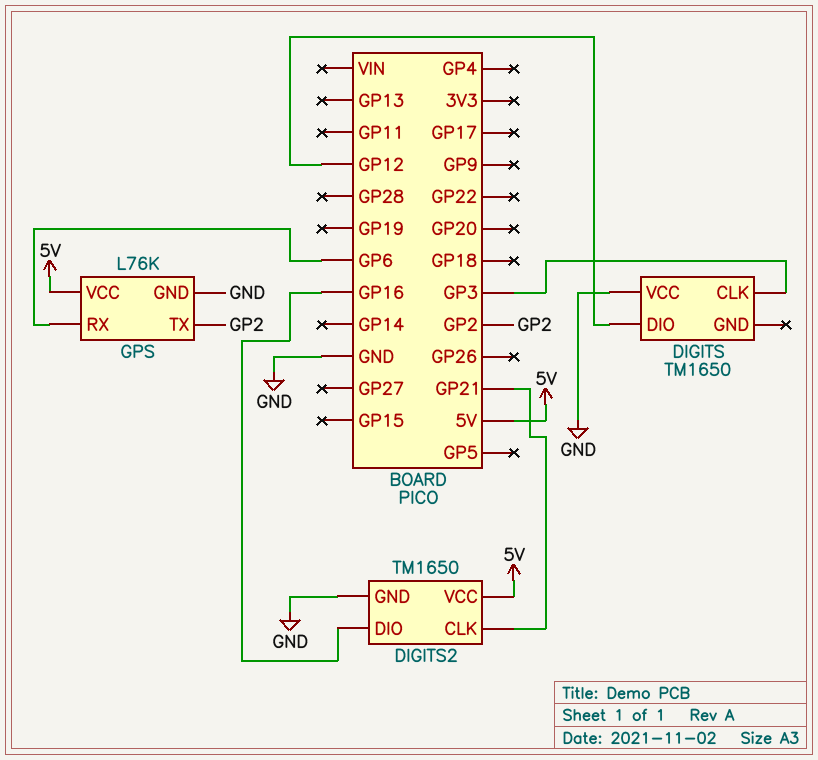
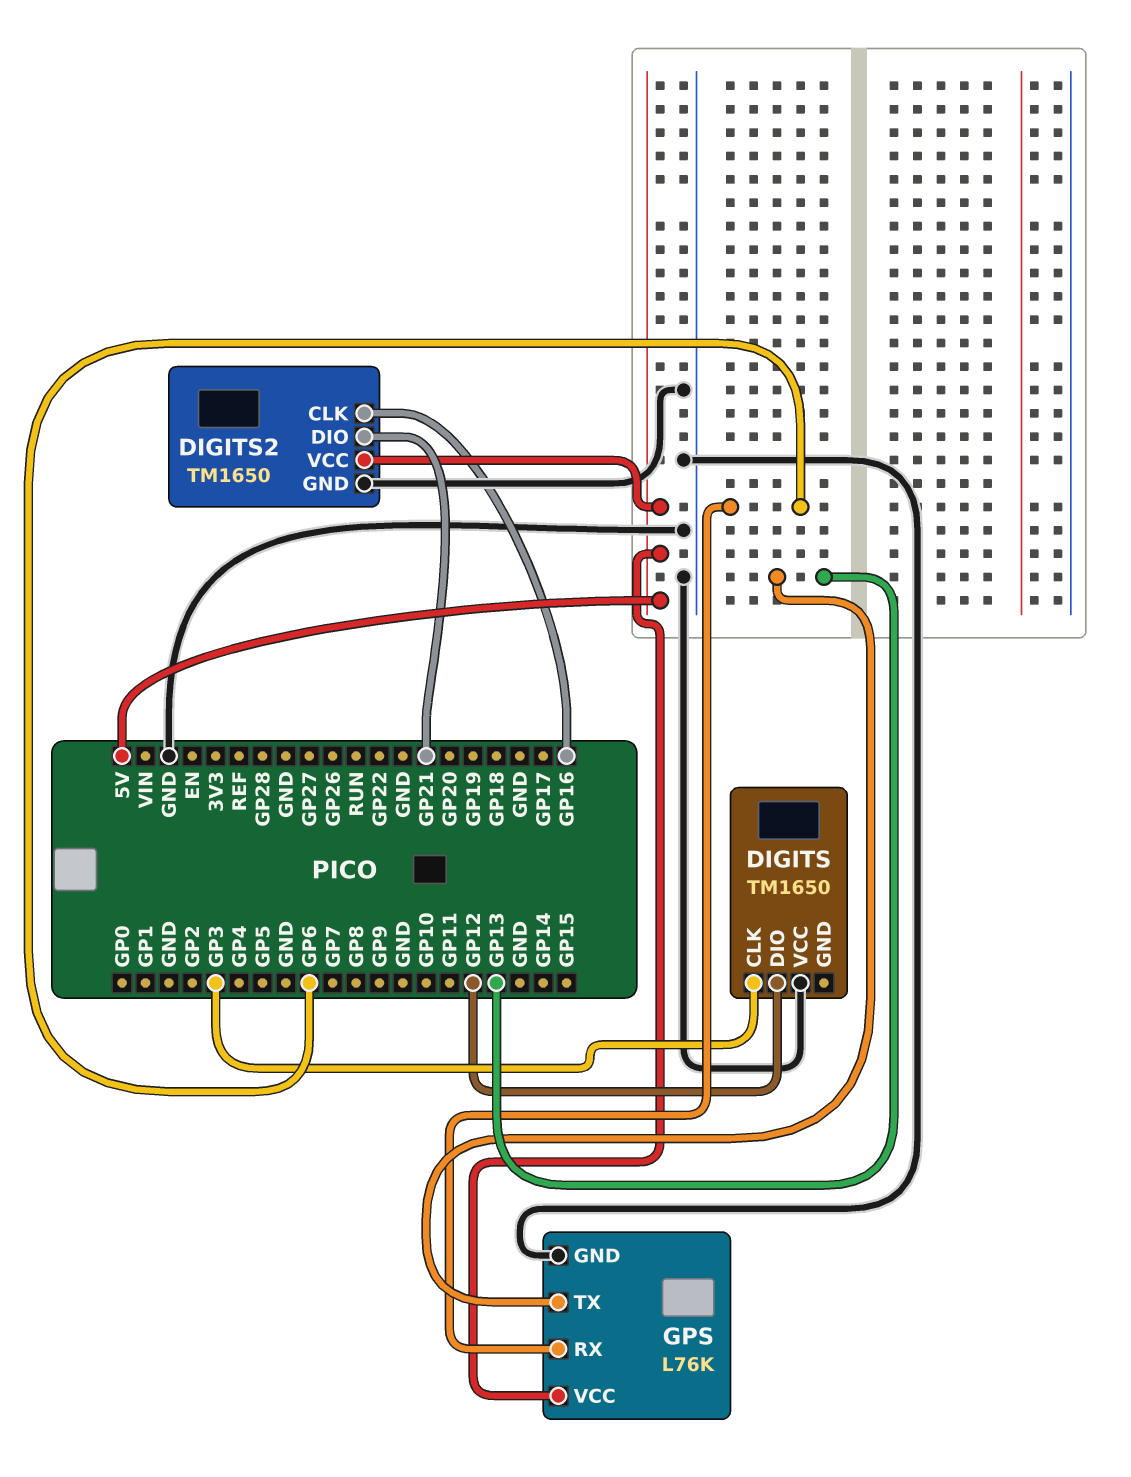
DIGITS2 pin CLK: GP21 -> GP16
DIGITS2 pin DIO: GP16 -> GP21
GPS pin TX: GP2 -> GP13

